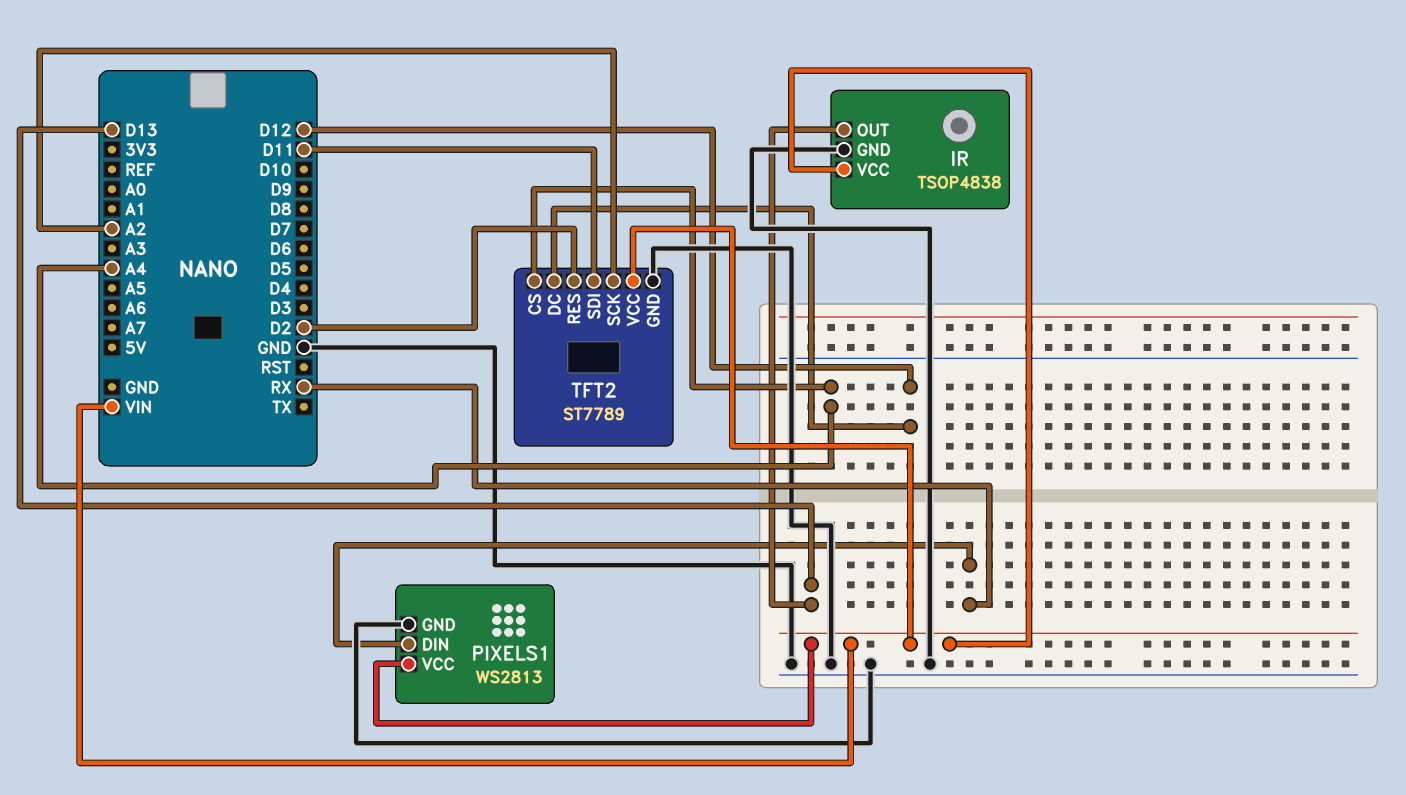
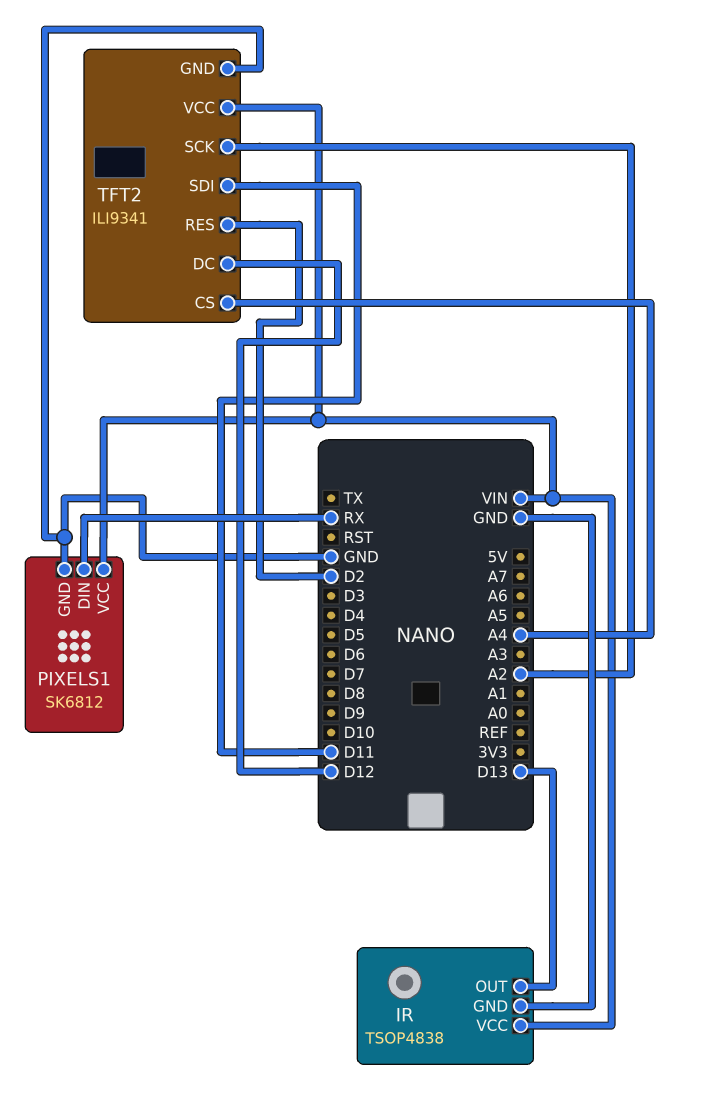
PIXELS1: WS2813 -> SK6812
TFT2: ST7789 -> ILI9341

